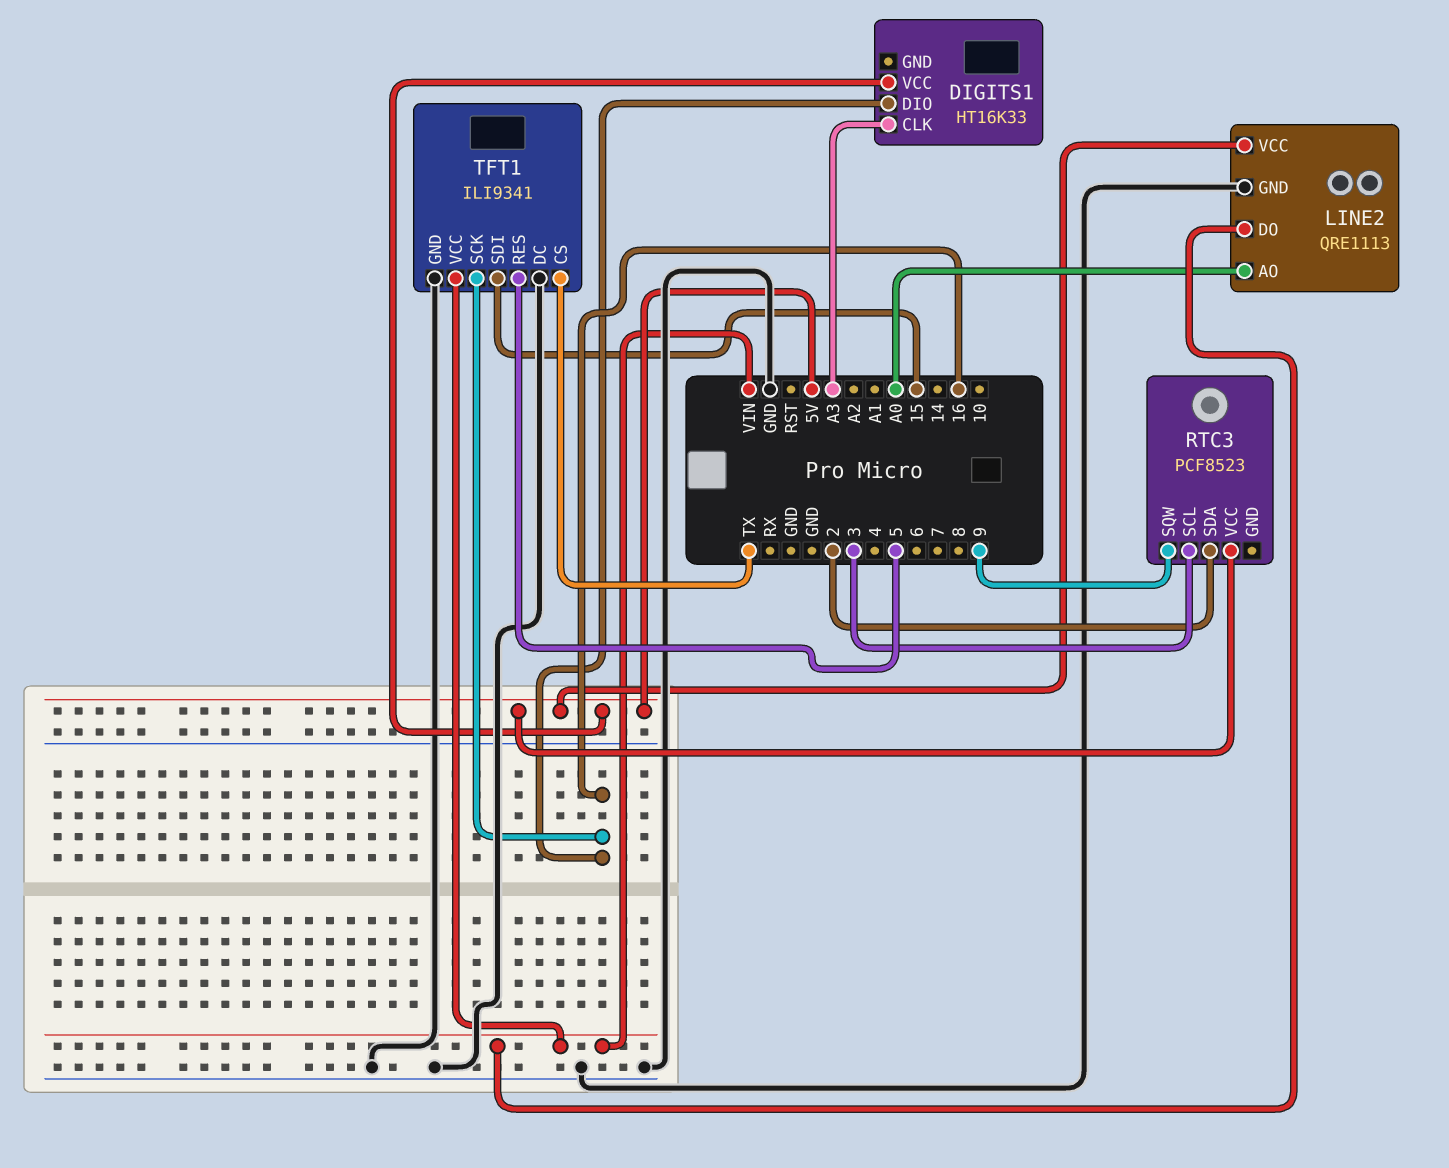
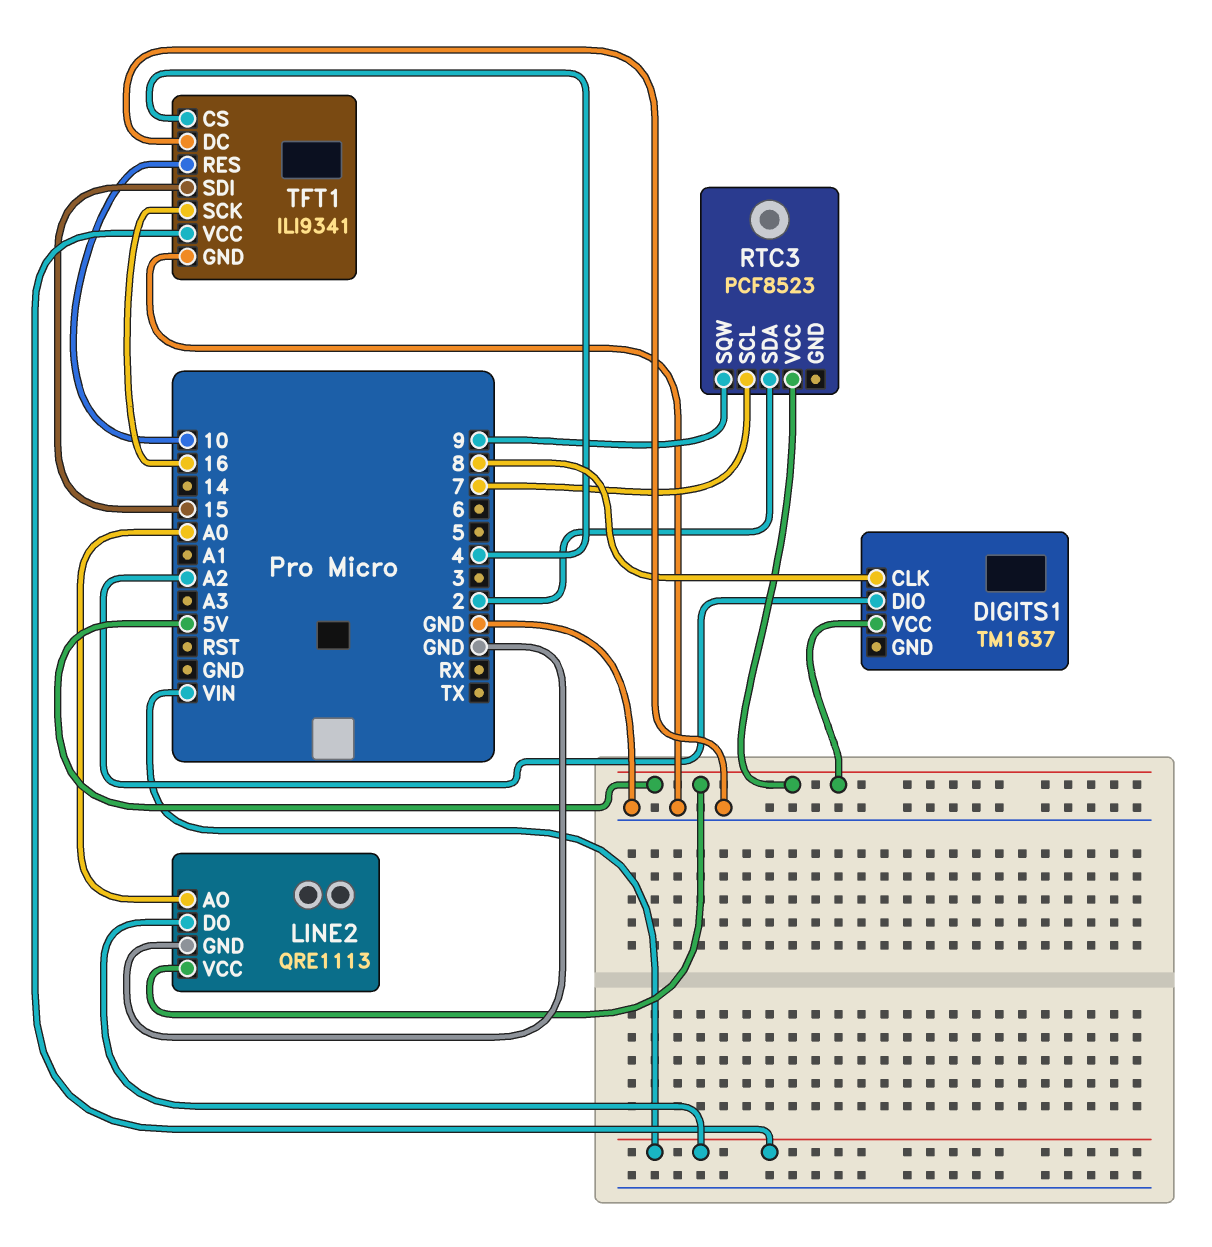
DIGITS1: HT16K33 -> TM1637
DIGITS1 pin CLK: A3 -> 8
DIGITS1 pin DIO: 16 -> A2
RTC3 pin SCL: 3 -> 7
TFT1 pin CS: TX -> 4
TFT1 pin RES: 5 -> 10

